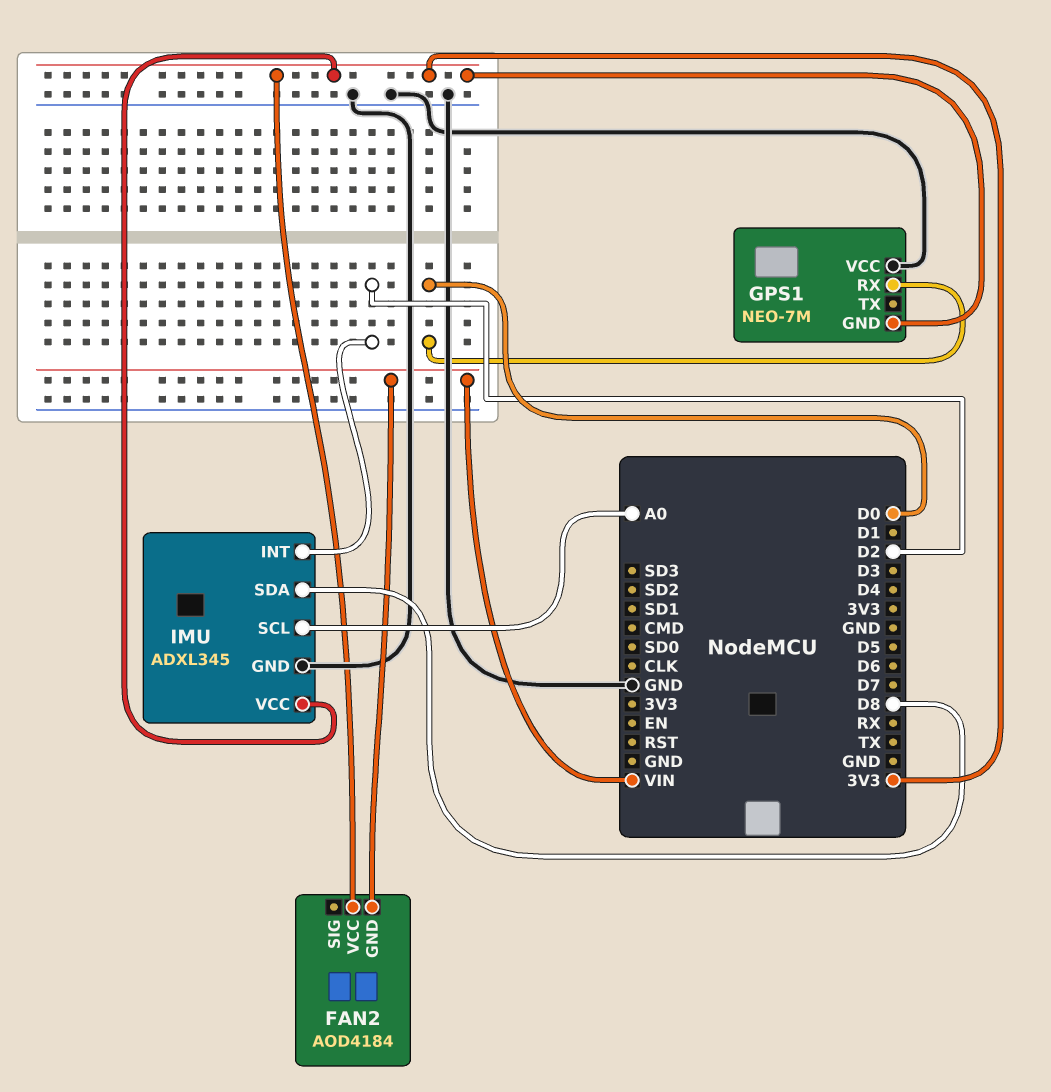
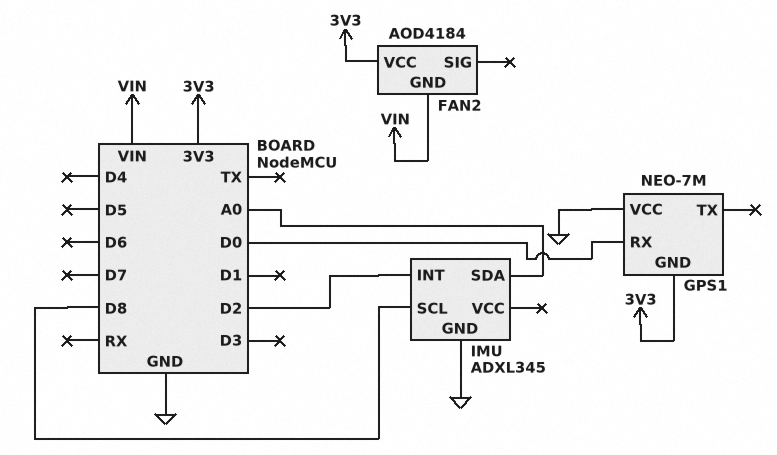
IMU pin SCL: A0 -> D8
IMU pin SDA: D8 -> A0
IMU pin VCC: 3V3 -> none

